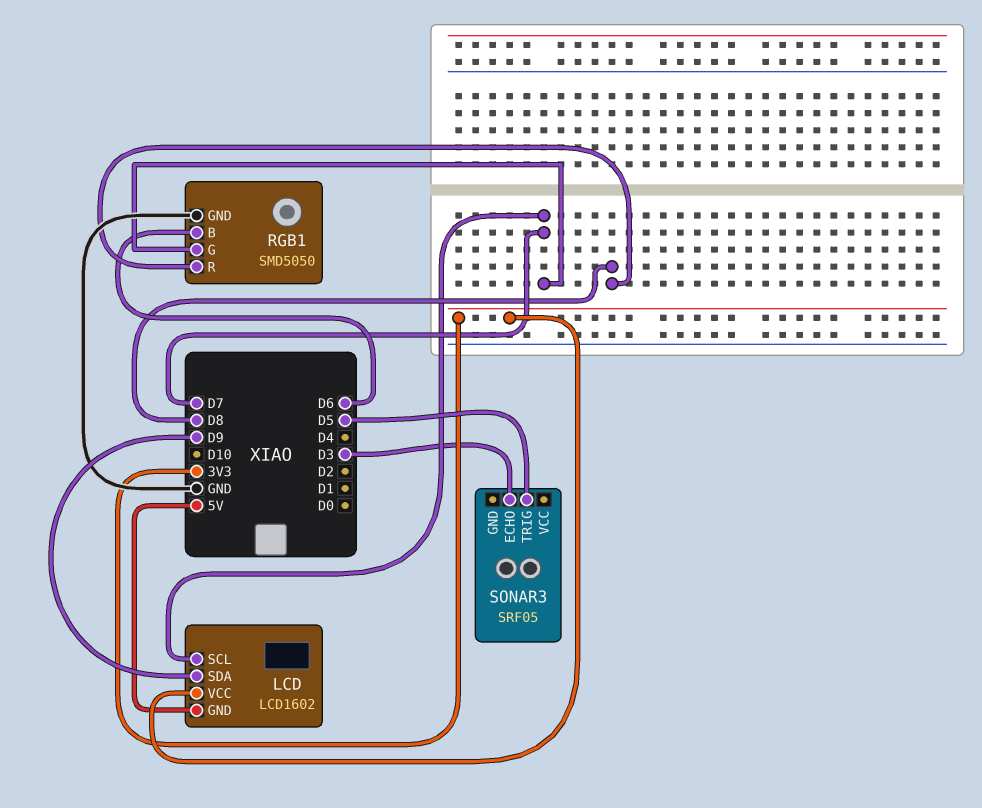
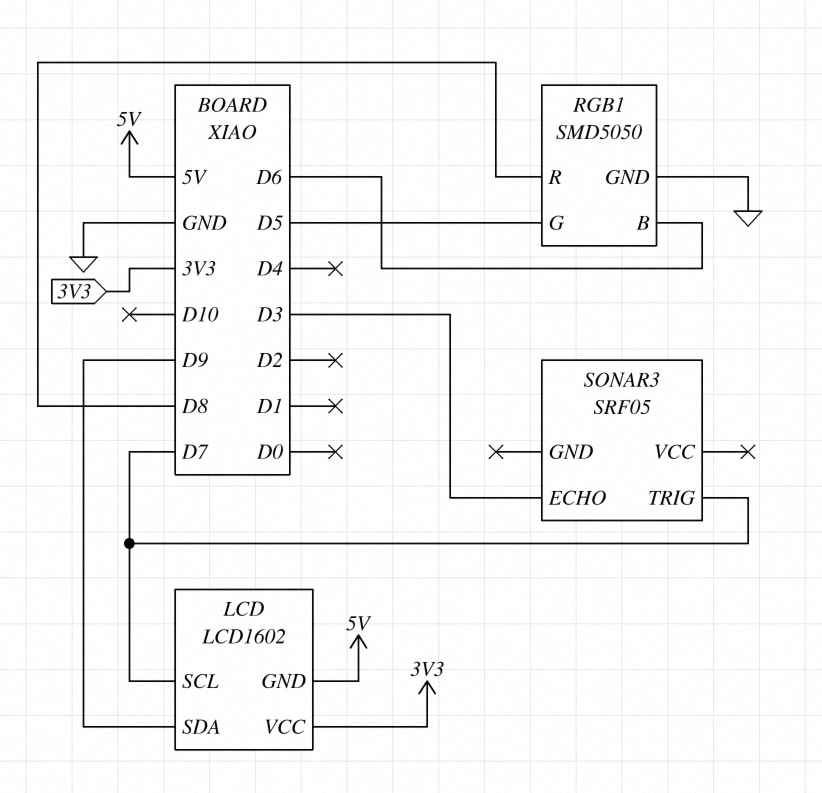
RGB1 pin G: D7 -> D5
SONAR3 pin TRIG: D5 -> D7

